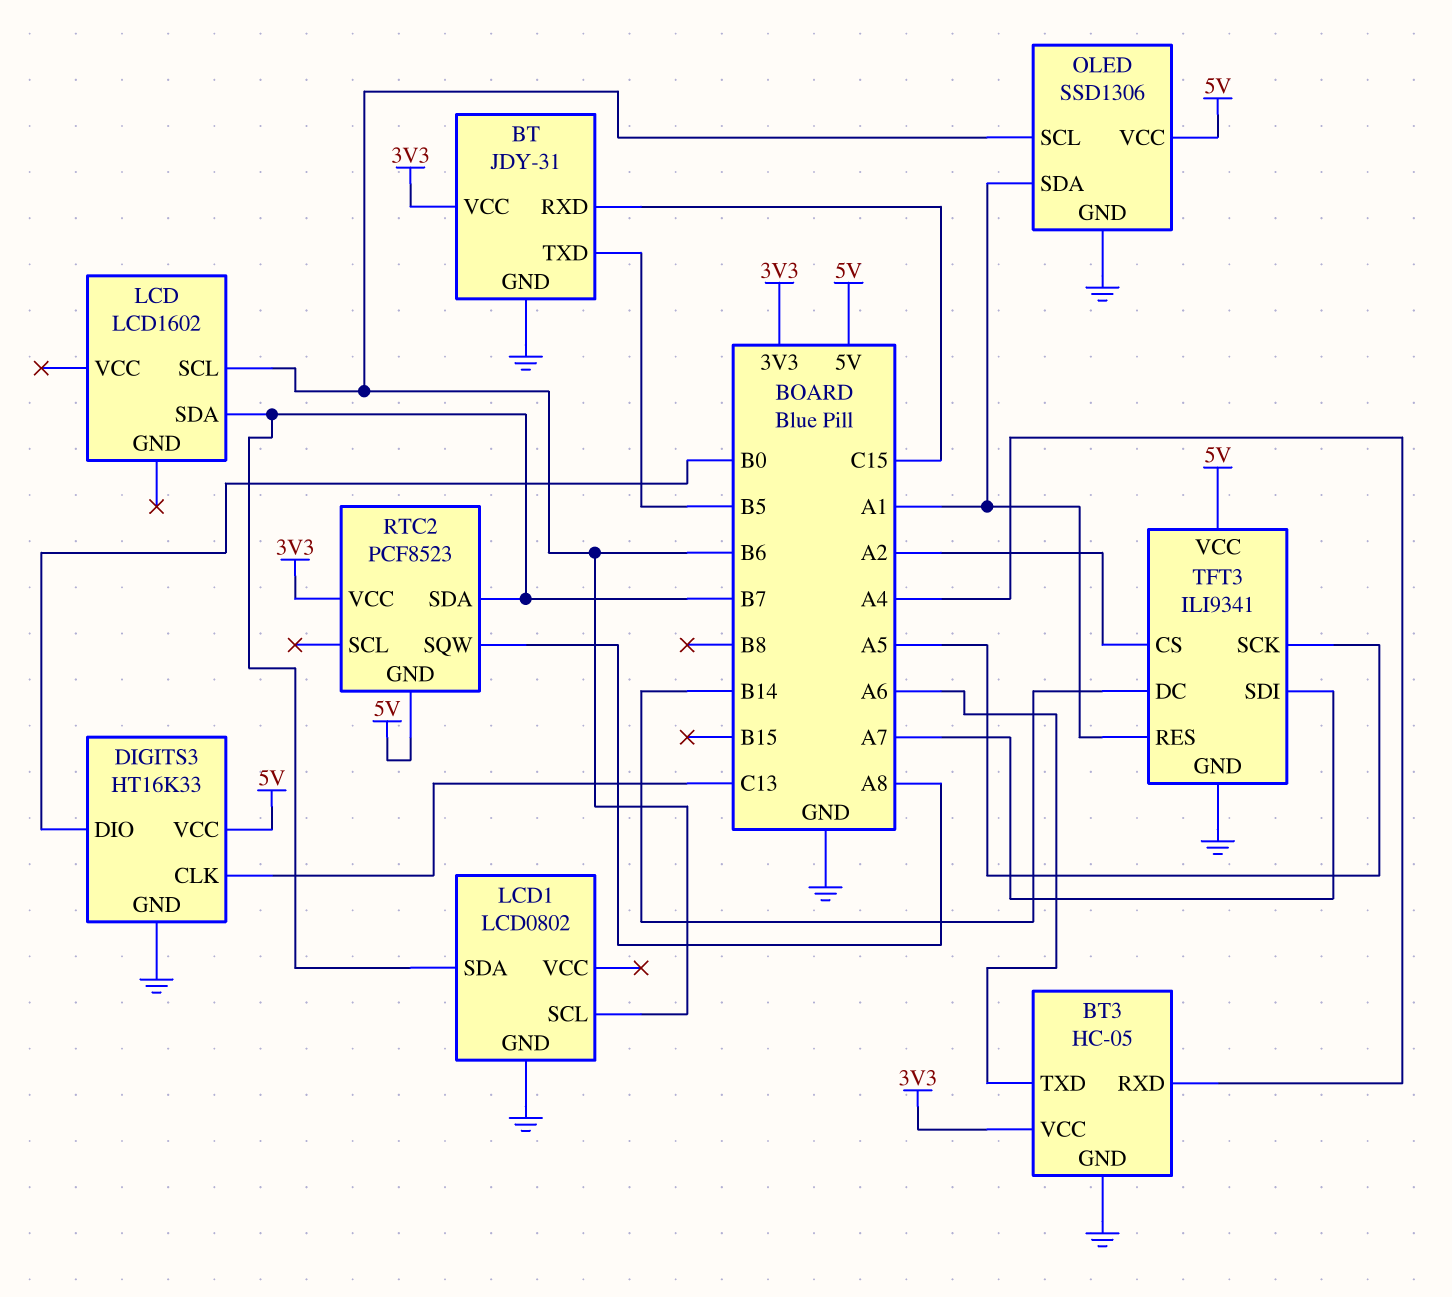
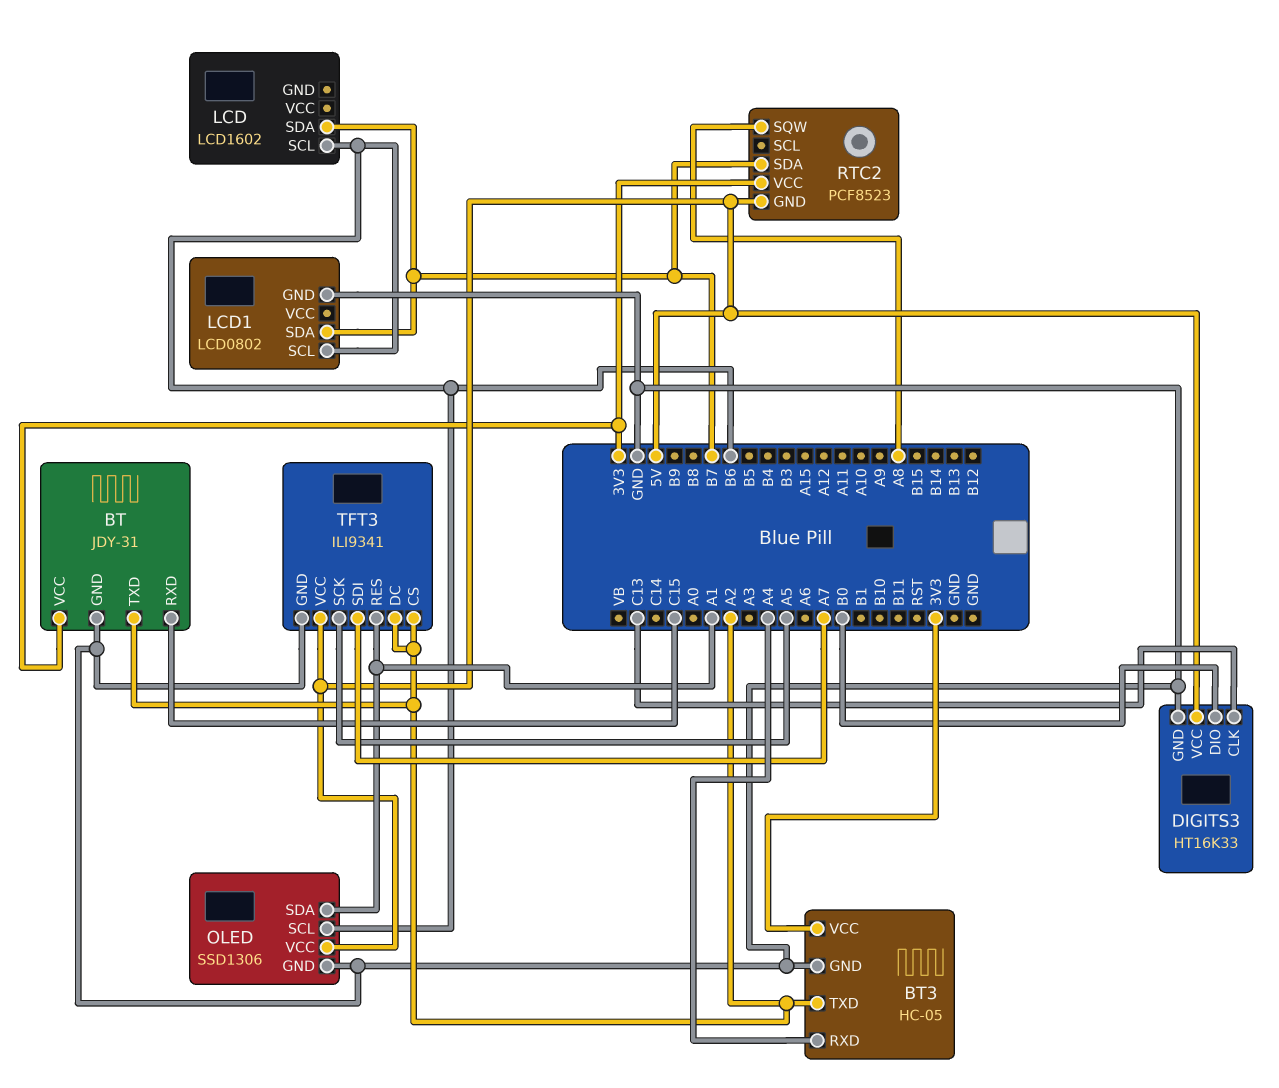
BT pin TXD: B5 -> A2
BT3 pin TXD: A6 -> A2
TFT3 pin DC: B14 -> A2

